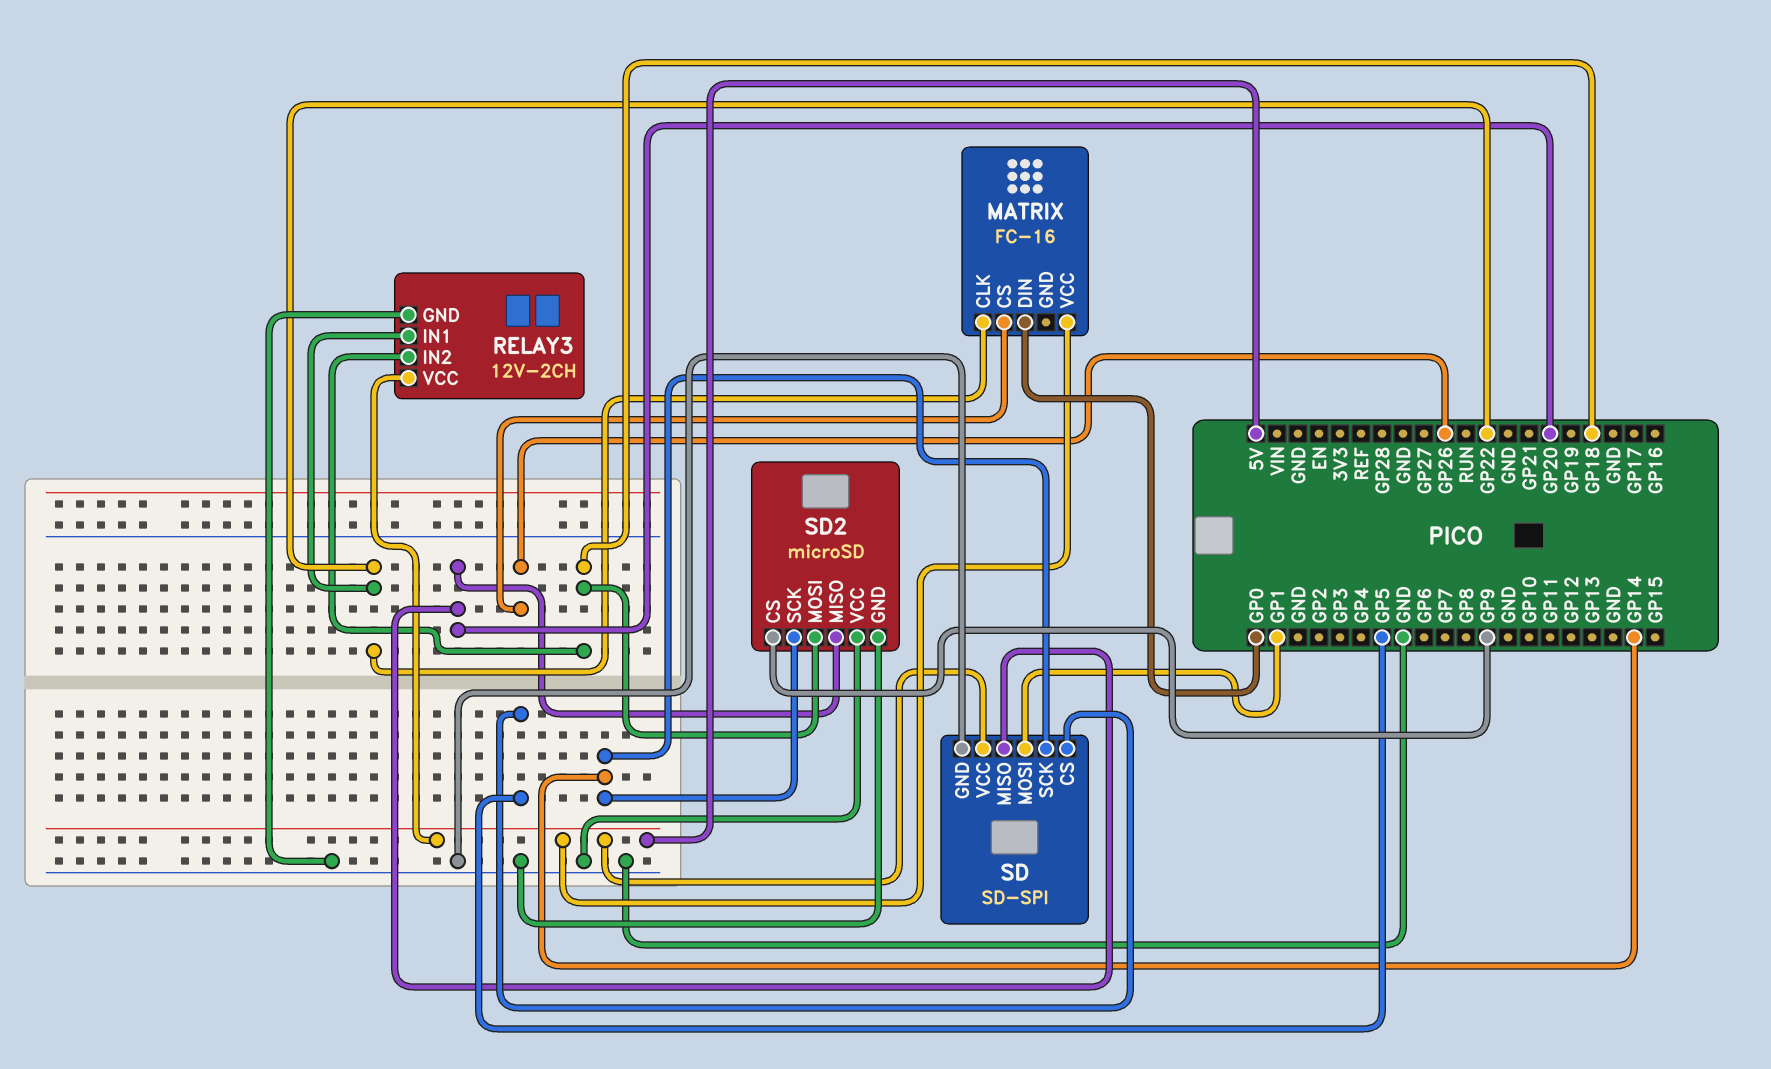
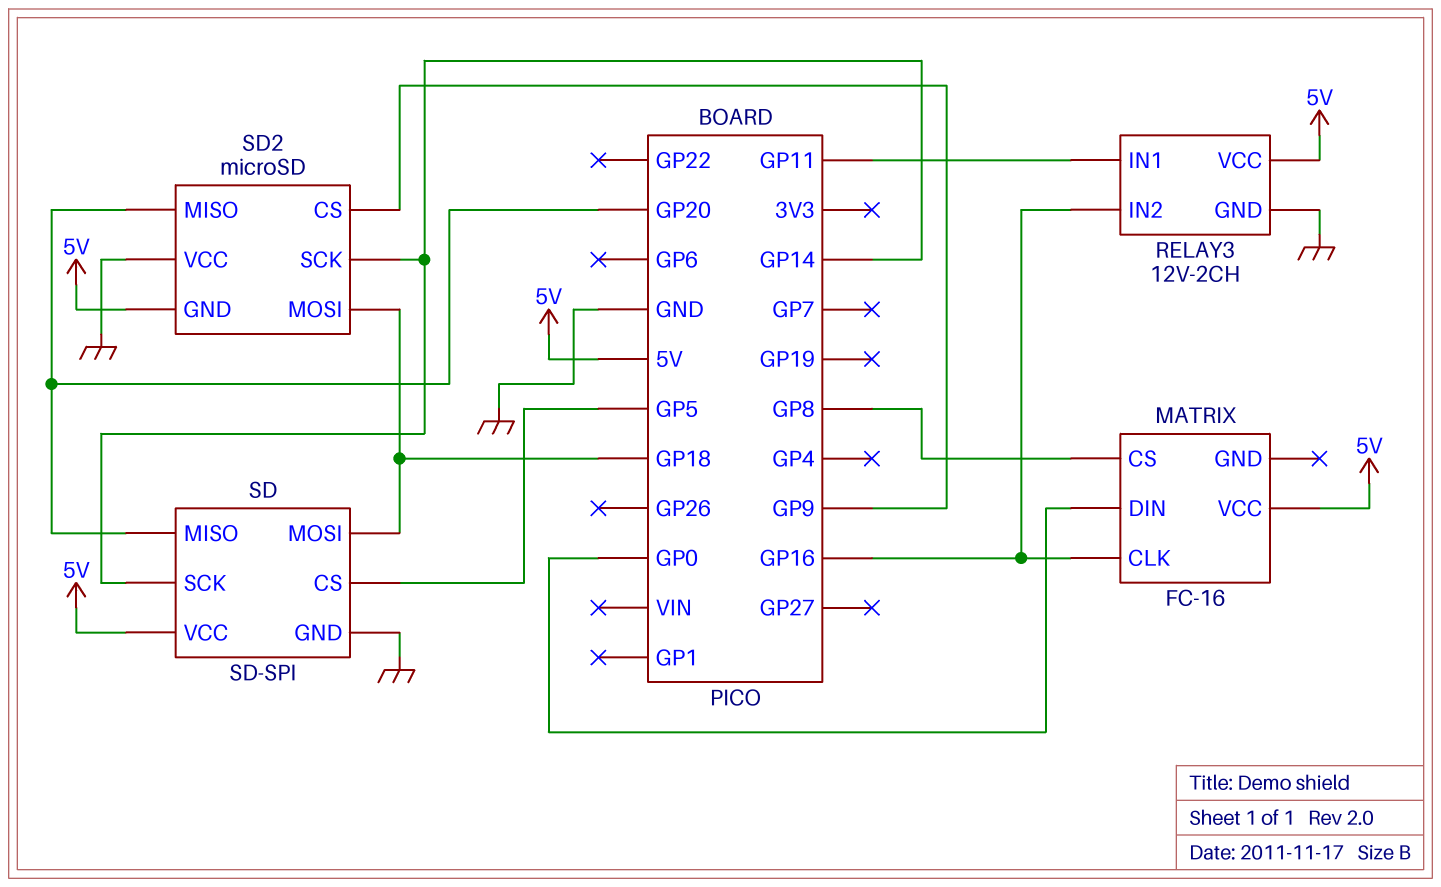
MATRIX pin CLK: GP22 -> GP16
MATRIX pin CS: GP26 -> GP8
RELAY3 pin IN1: GP22 -> GP11
RELAY3 pin IN2: GP18 -> GP16
SD pin MOSI: GP1 -> GP18
SD2 pin GND: GND -> 5V

